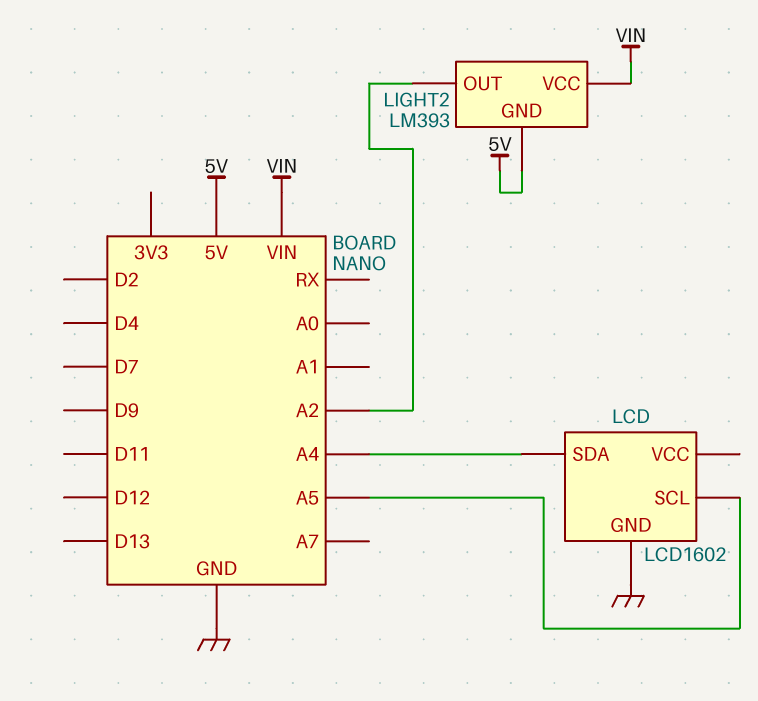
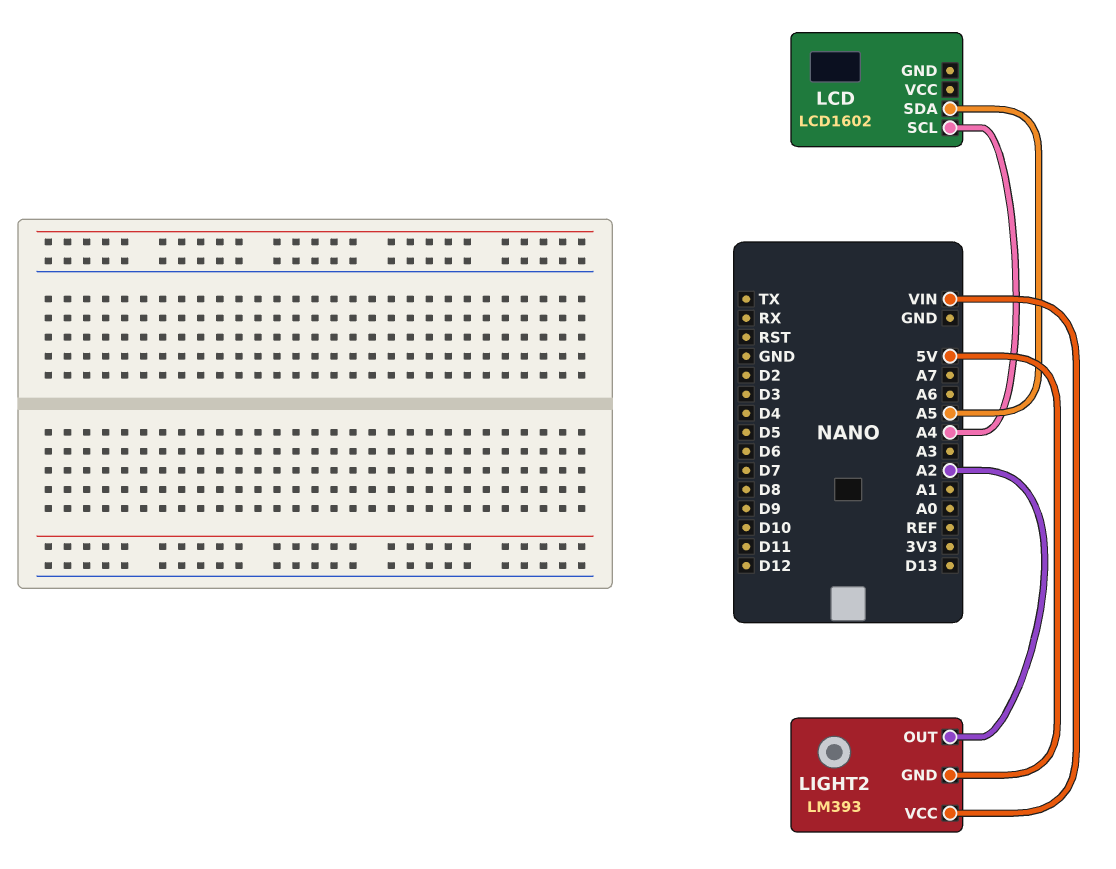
LCD pin GND: GND -> none
LCD pin SCL: A5 -> A4
LCD pin SDA: A4 -> A5

